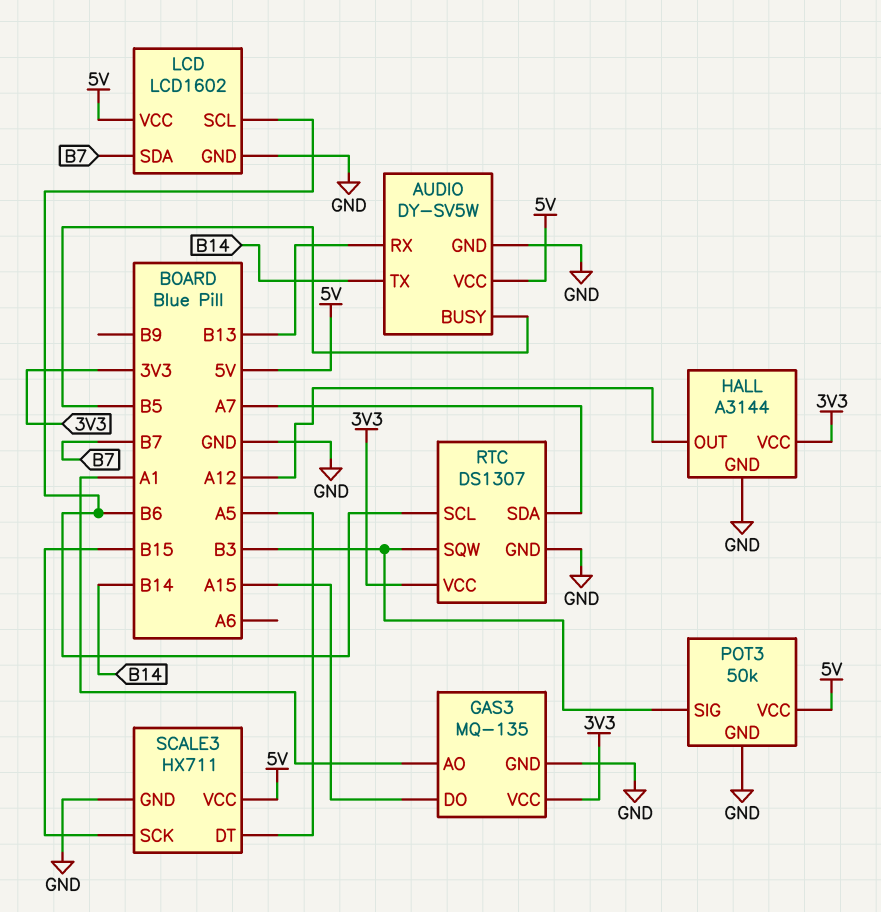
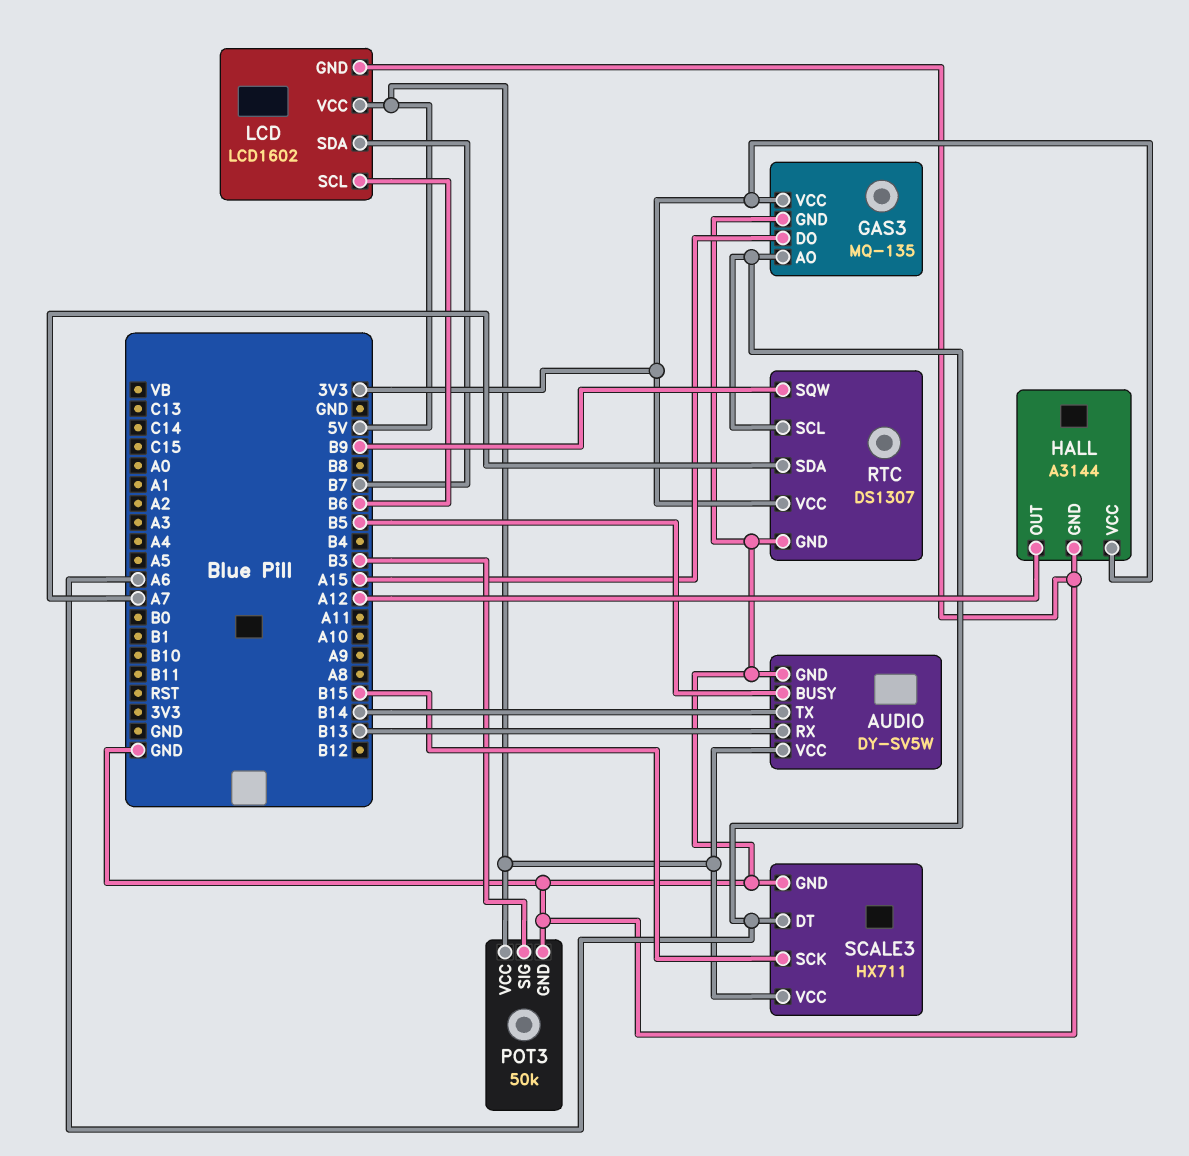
GAS3 pin AO: A1 -> A6
RTC pin SCL: B6 -> A6
RTC pin SQW: B3 -> B9
SCALE3 pin DT: A5 -> A6

